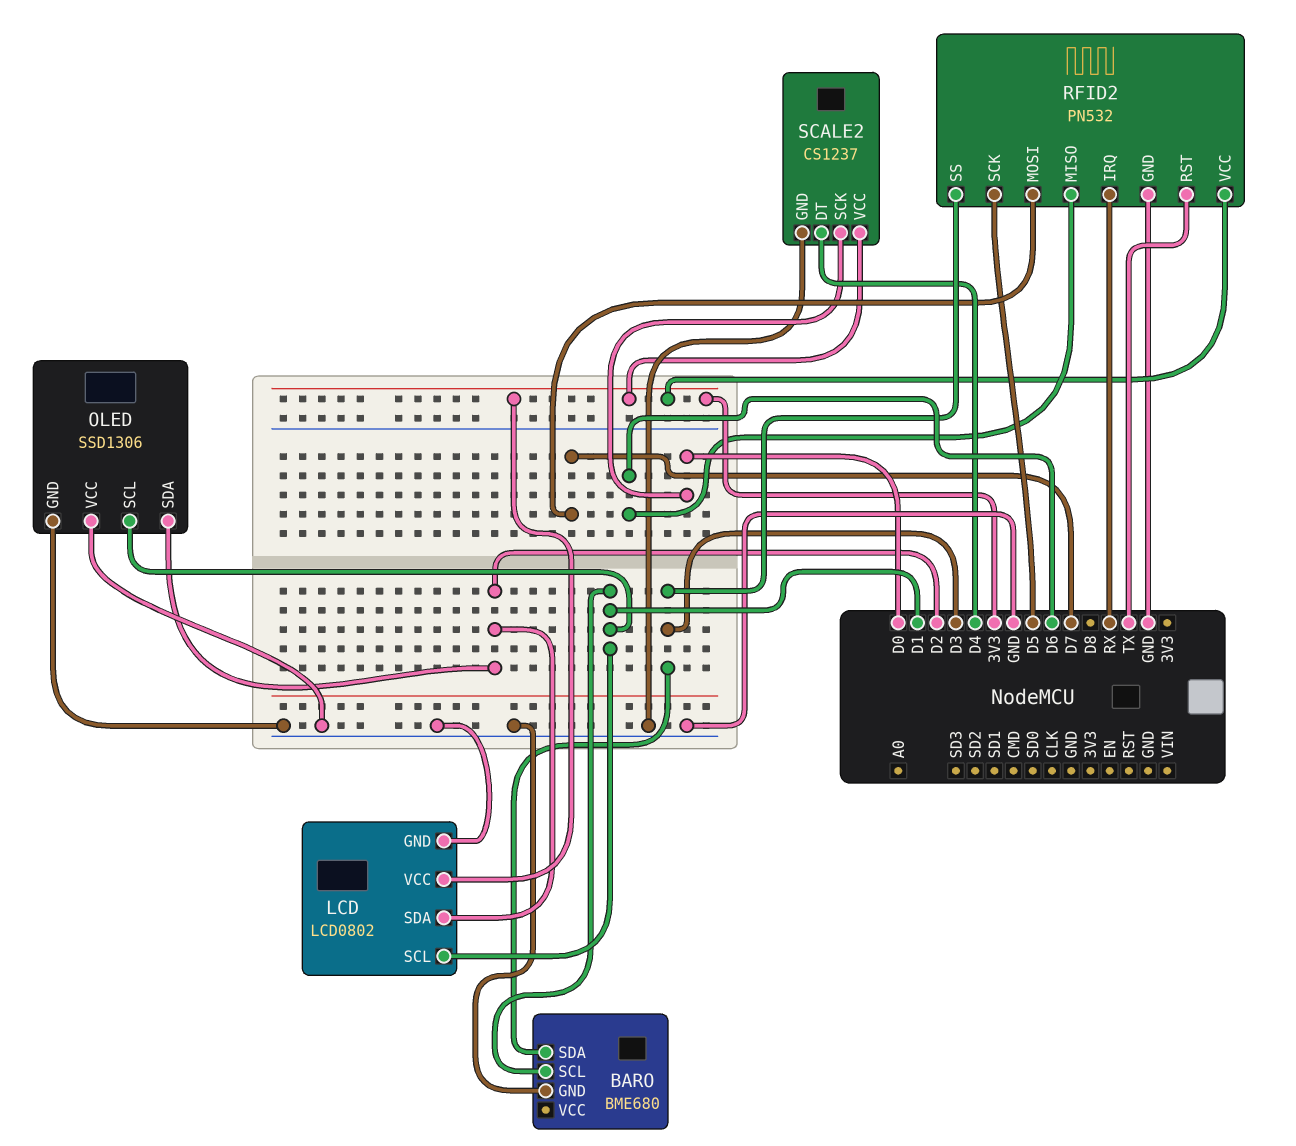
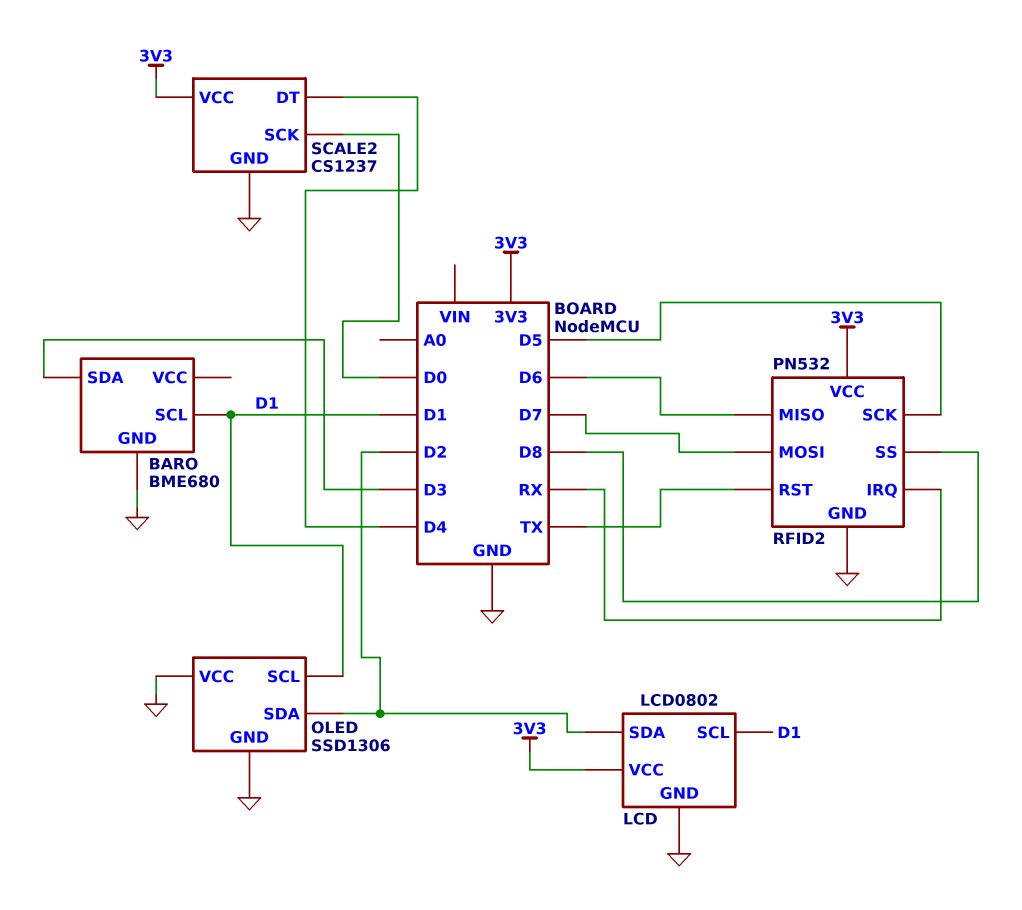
RFID2 pin SS: D3 -> D8

